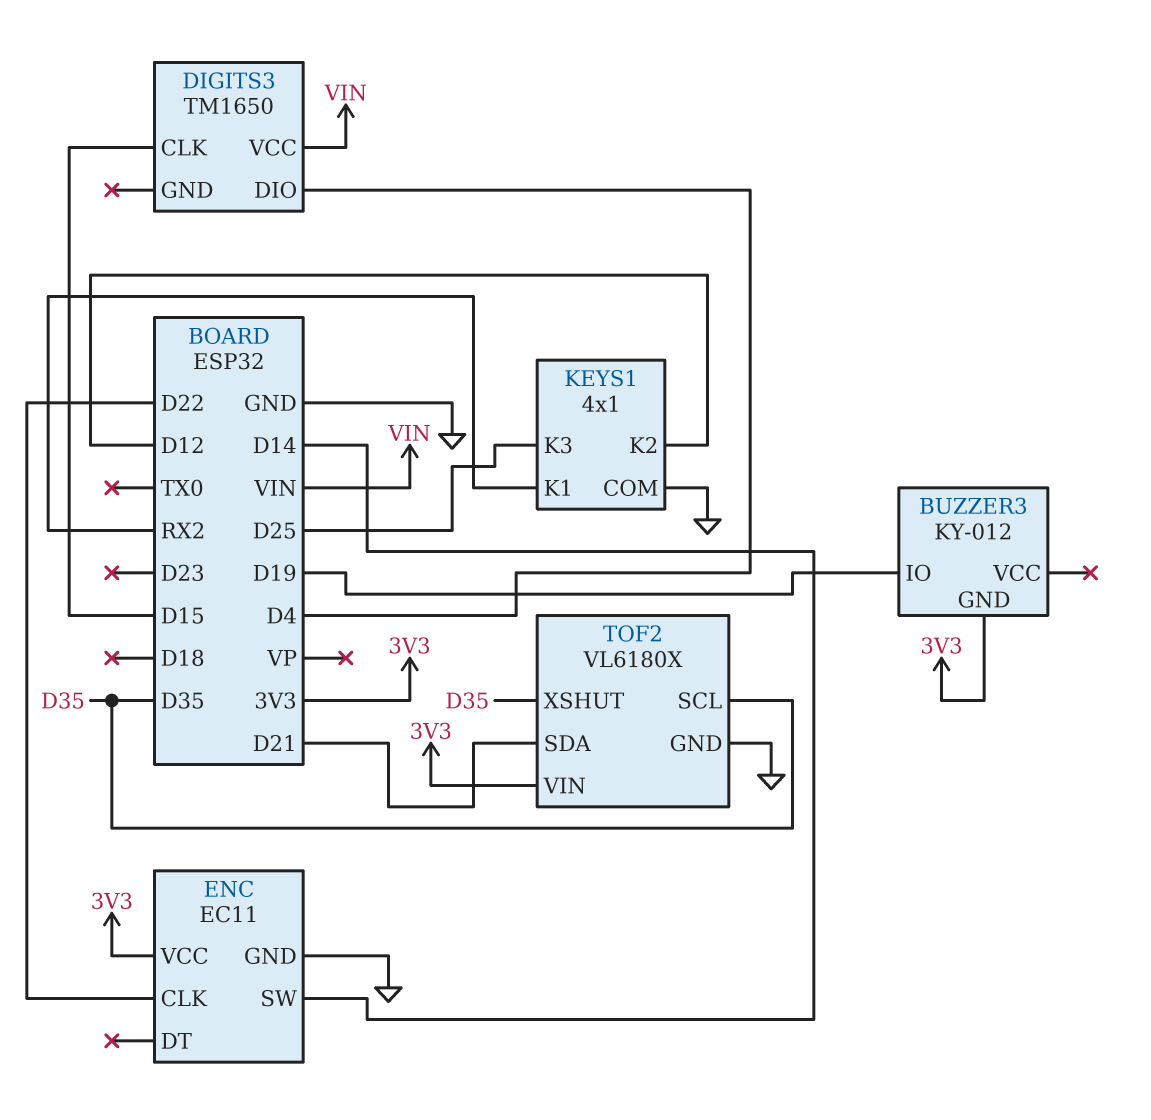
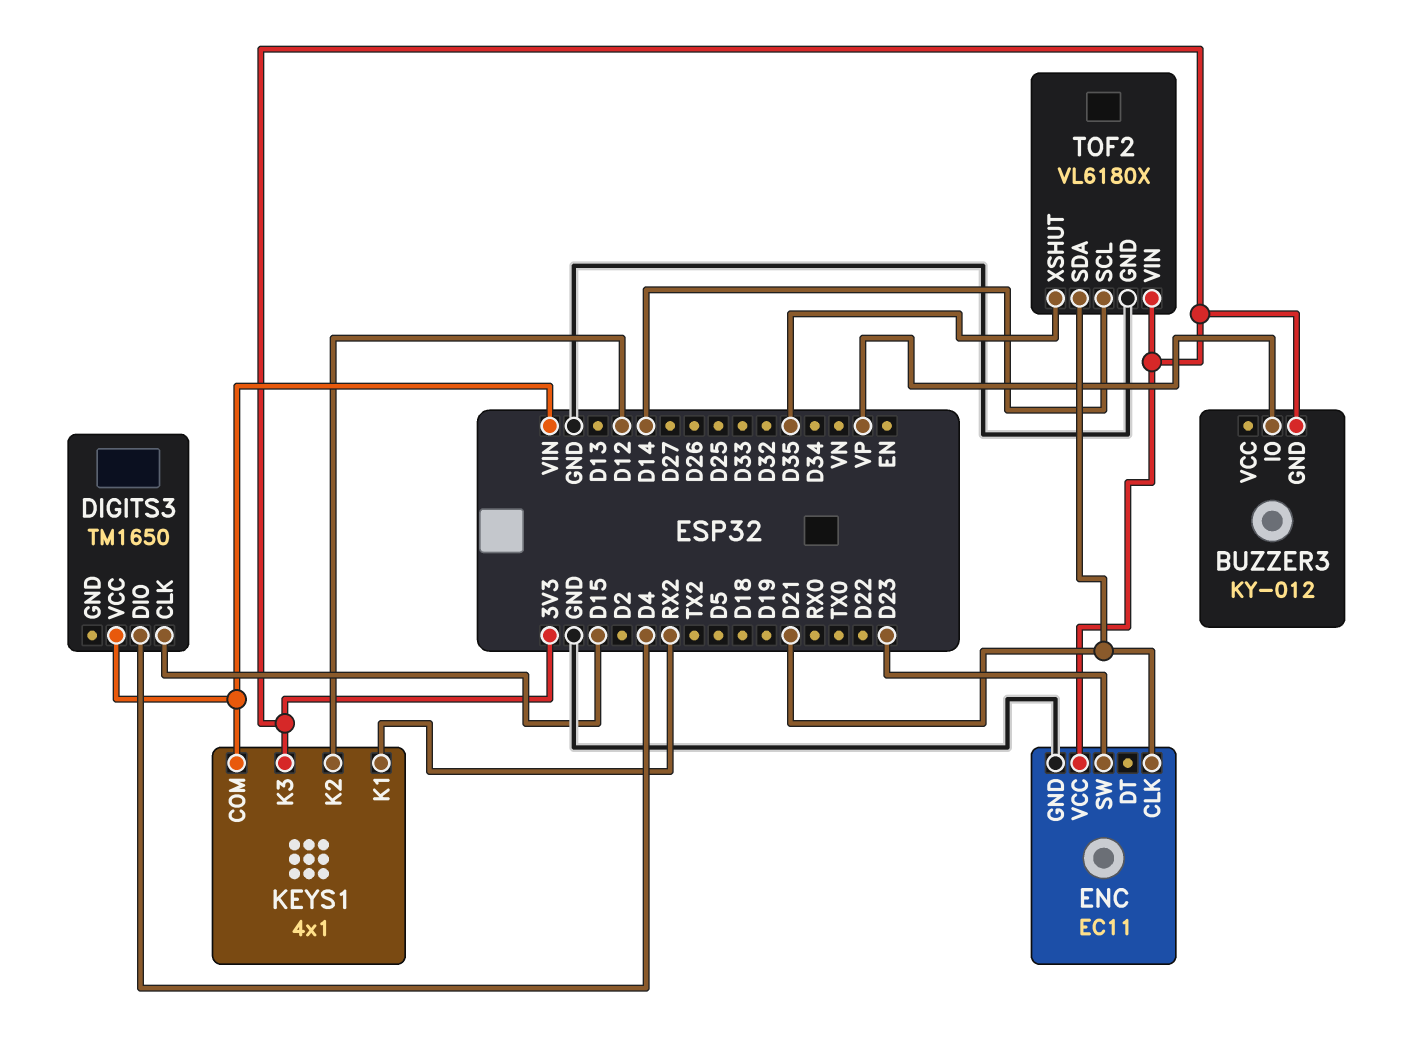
BUZZER3 pin IO: D19 -> VP
ENC pin CLK: D22 -> D21
ENC pin SW: D14 -> D23
KEYS1 pin COM: GND -> VIN
KEYS1 pin K3: D25 -> 3V3
TOF2 pin SCL: D35 -> D14

